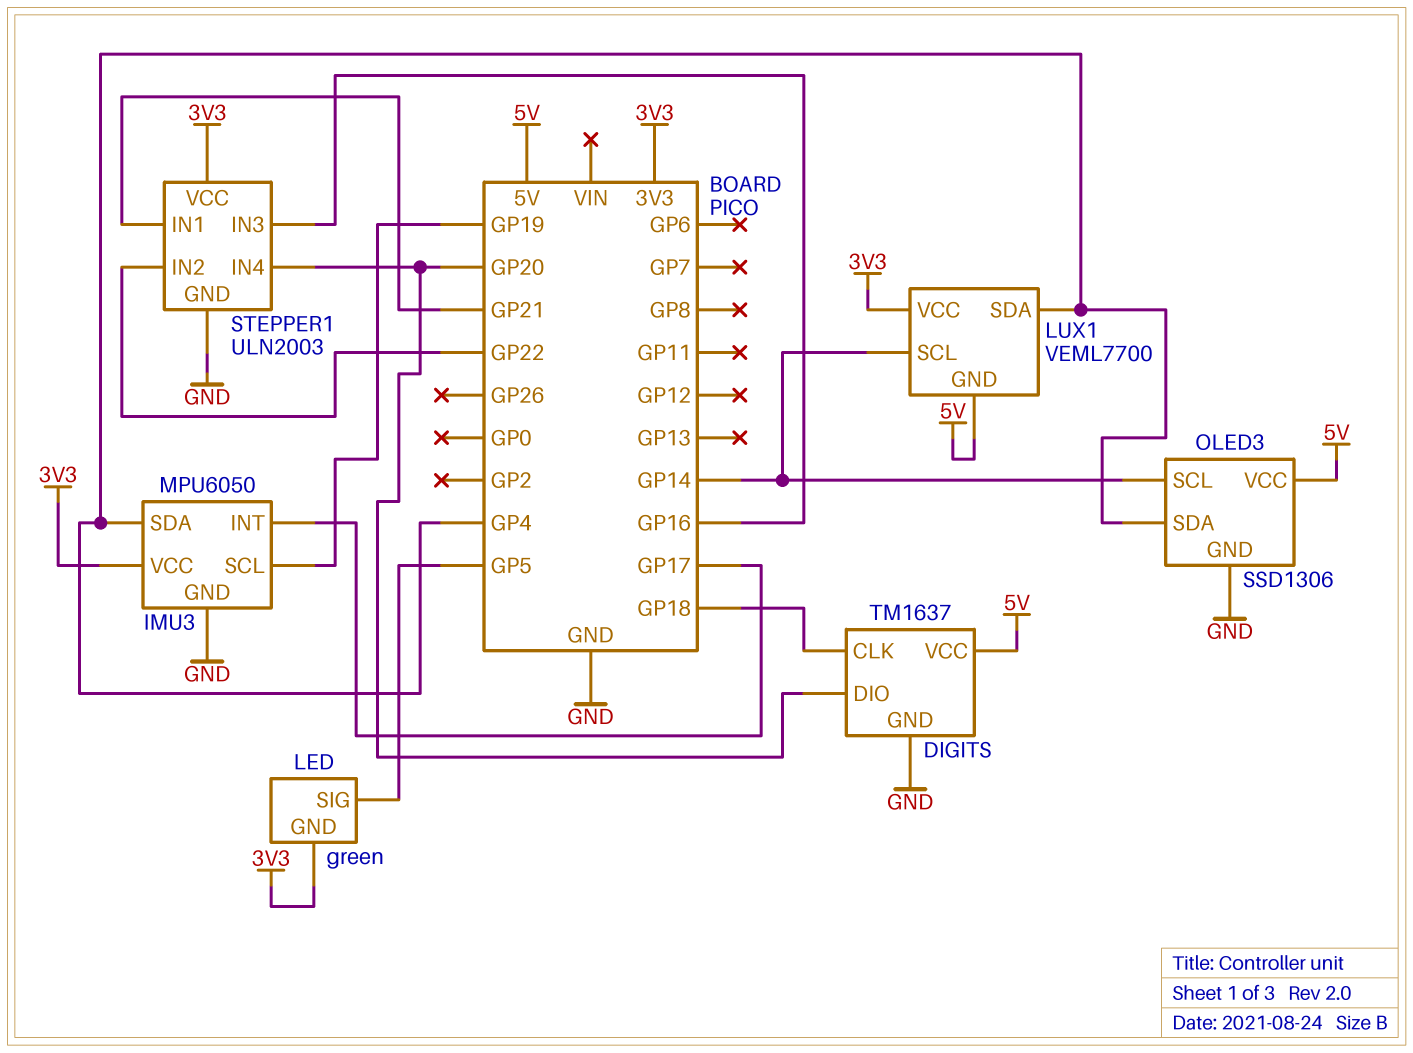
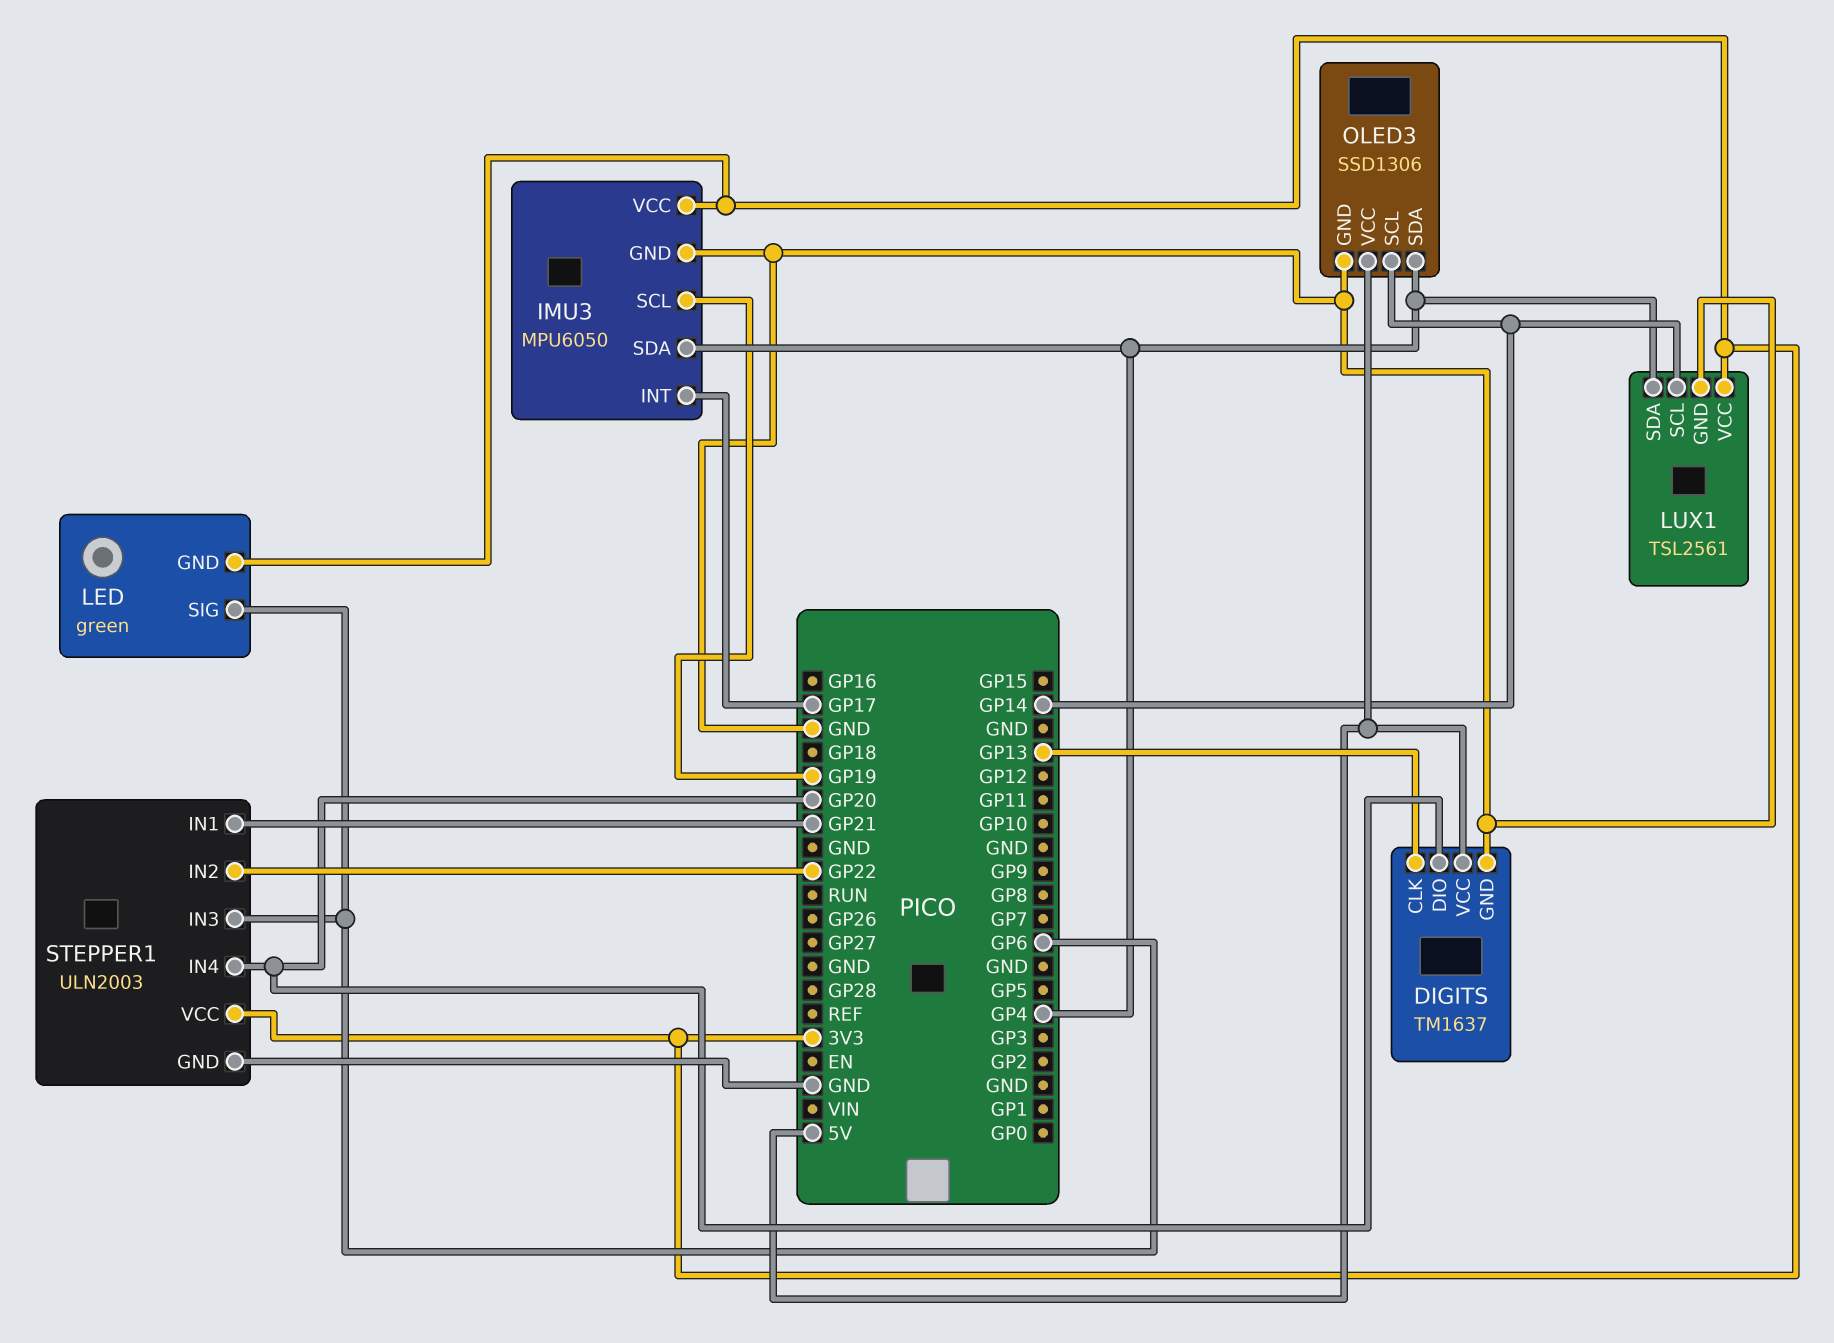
DIGITS pin CLK: GP18 -> GP13
LED pin SIG: GP5 -> GP6
LUX1: VEML7700 -> TSL2561
LUX1 pin GND: 5V -> GND
STEPPER1 pin IN3: GP16 -> GP6

